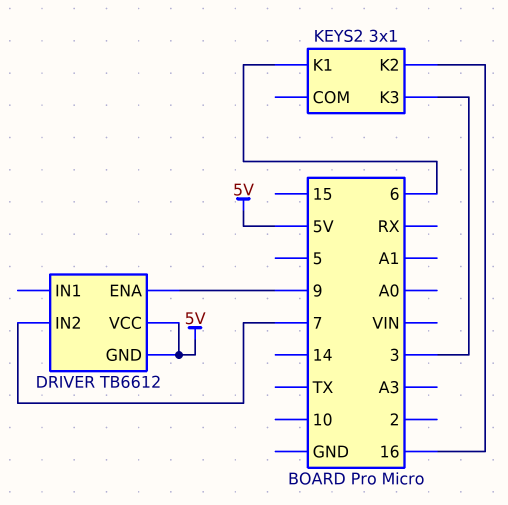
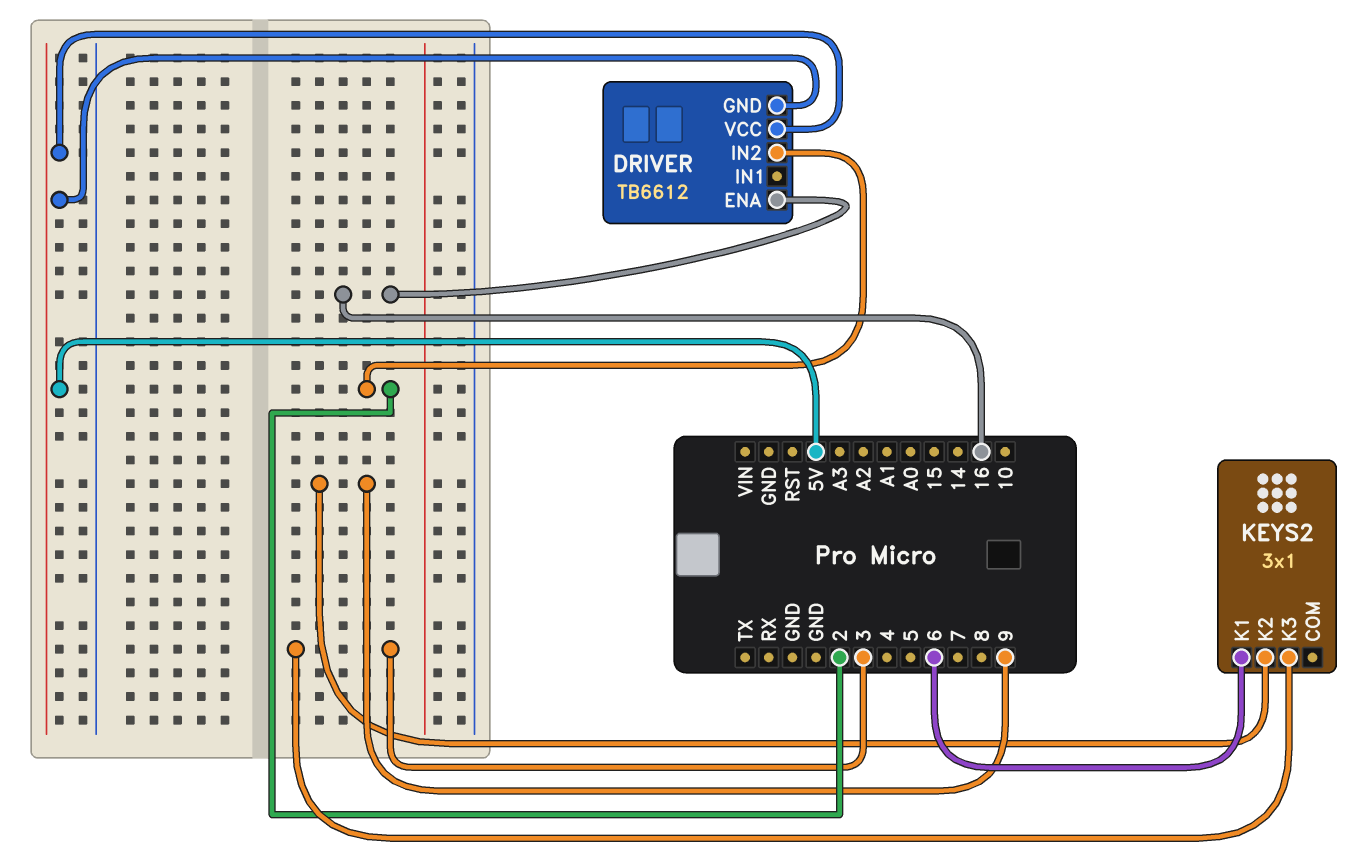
DRIVER pin ENA: 9 -> 16
DRIVER pin IN2: 7 -> 2
KEYS2 pin K2: 16 -> 9

